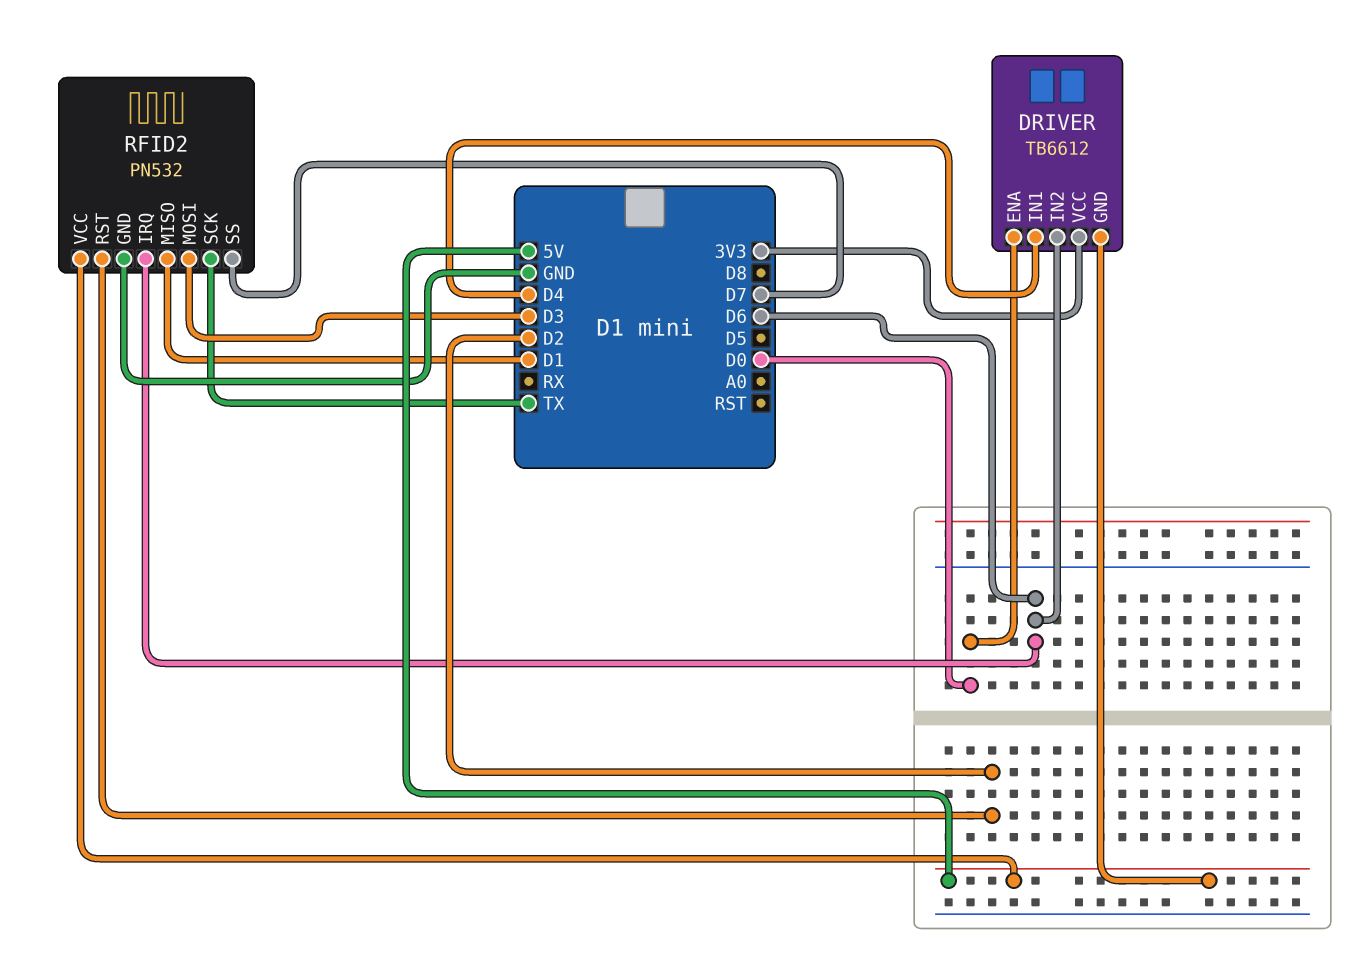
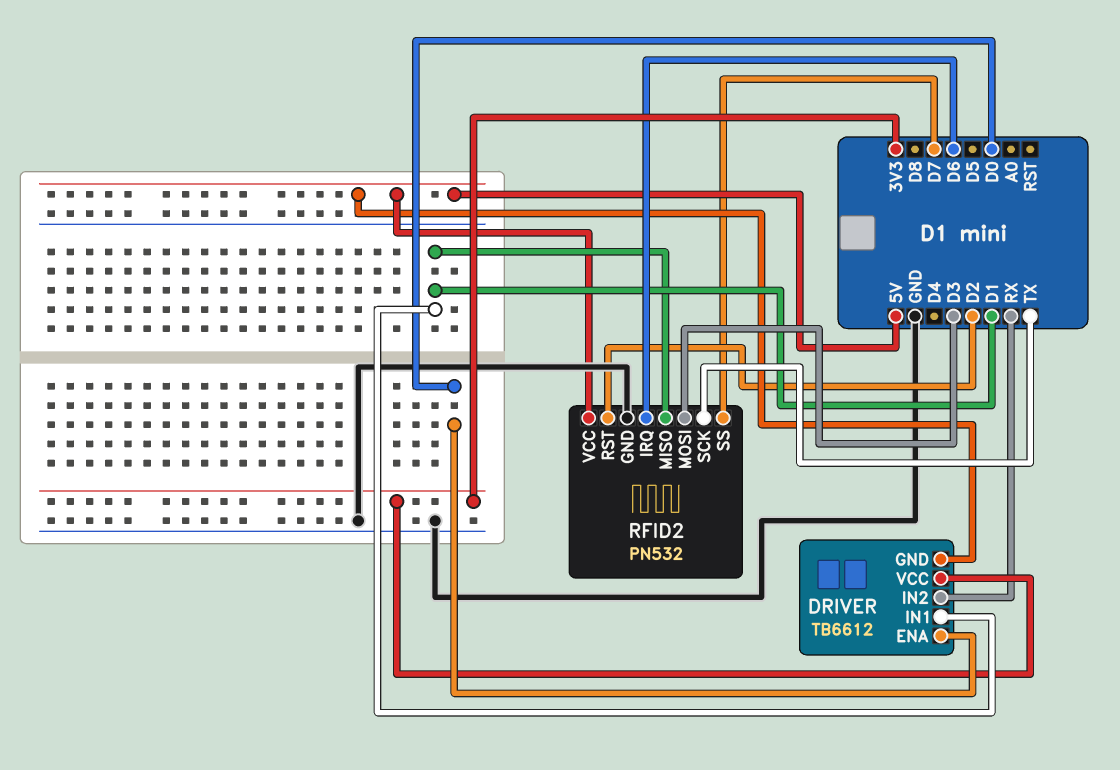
DRIVER pin IN1: D4 -> D1
DRIVER pin IN2: D6 -> RX

